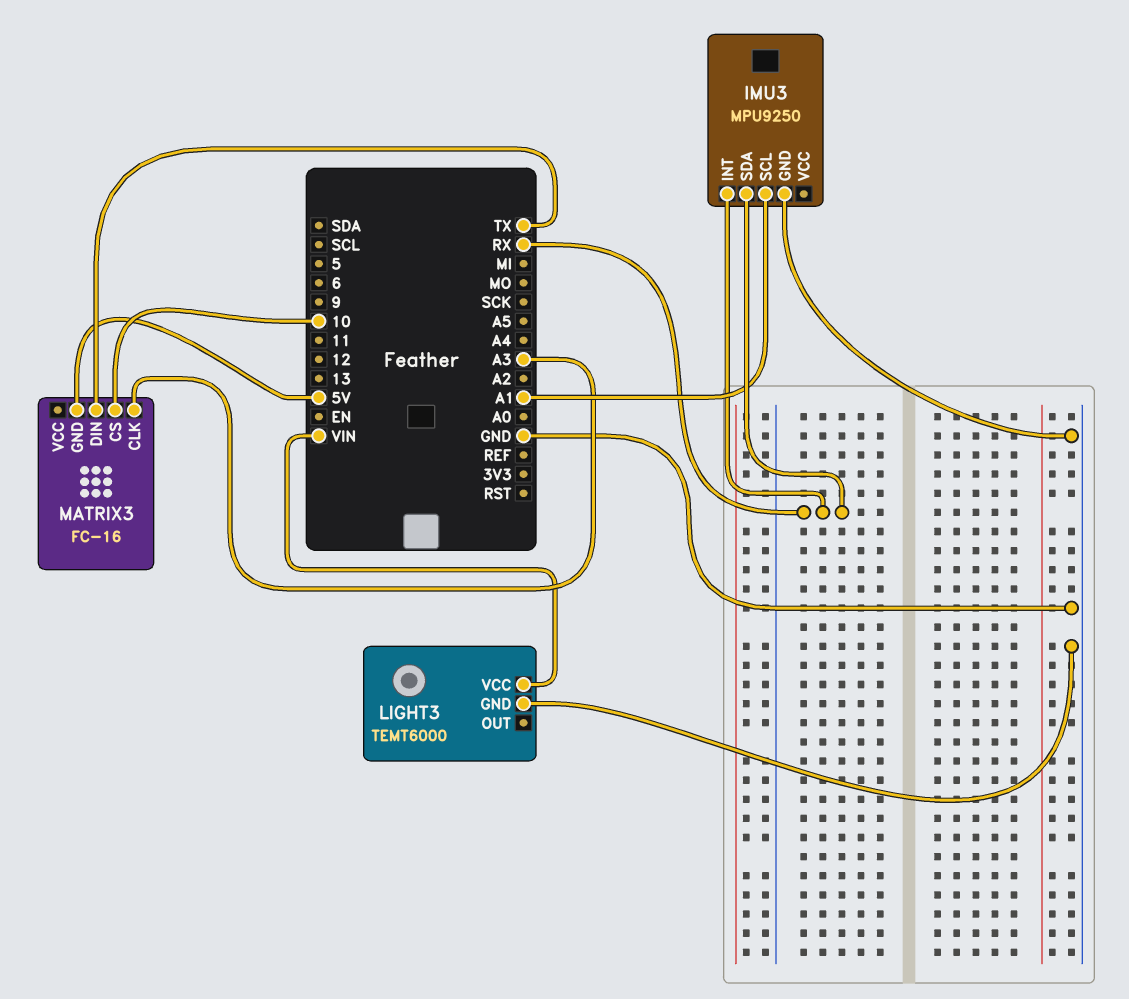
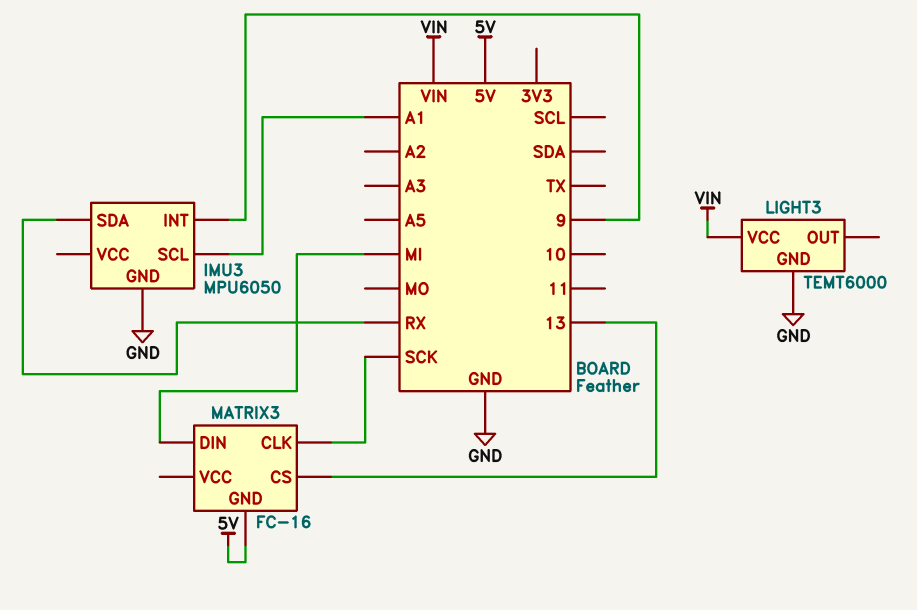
IMU3: MPU9250 -> MPU6050
IMU3 pin INT: RX -> 9
MATRIX3 pin CLK: A3 -> SCK
MATRIX3 pin CS: 10 -> 13
MATRIX3 pin DIN: TX -> MI

